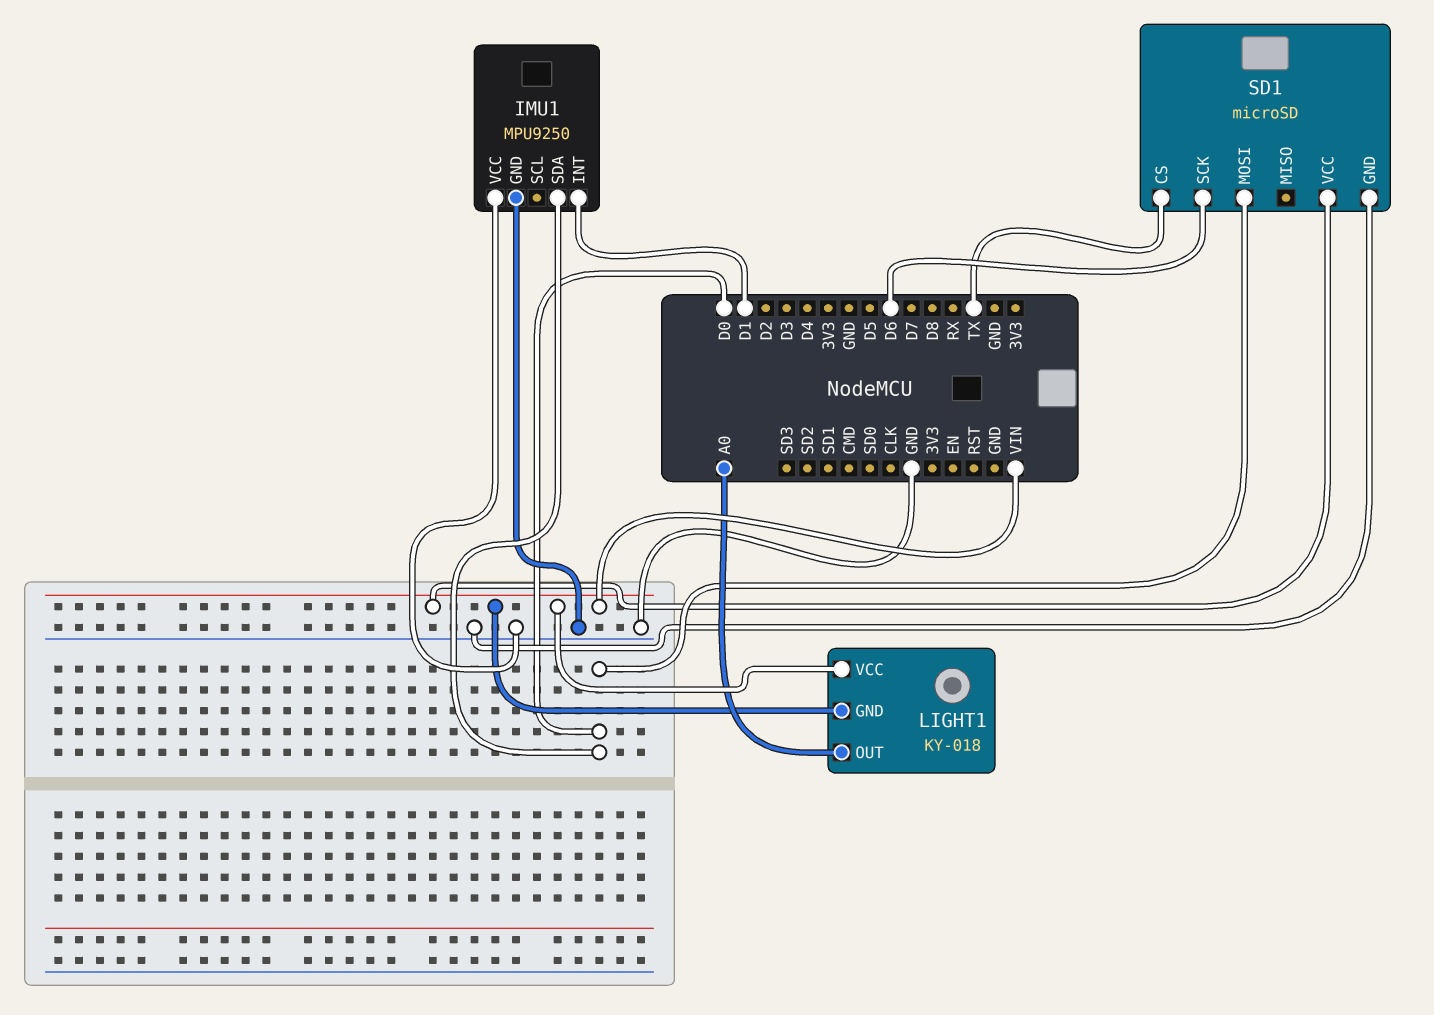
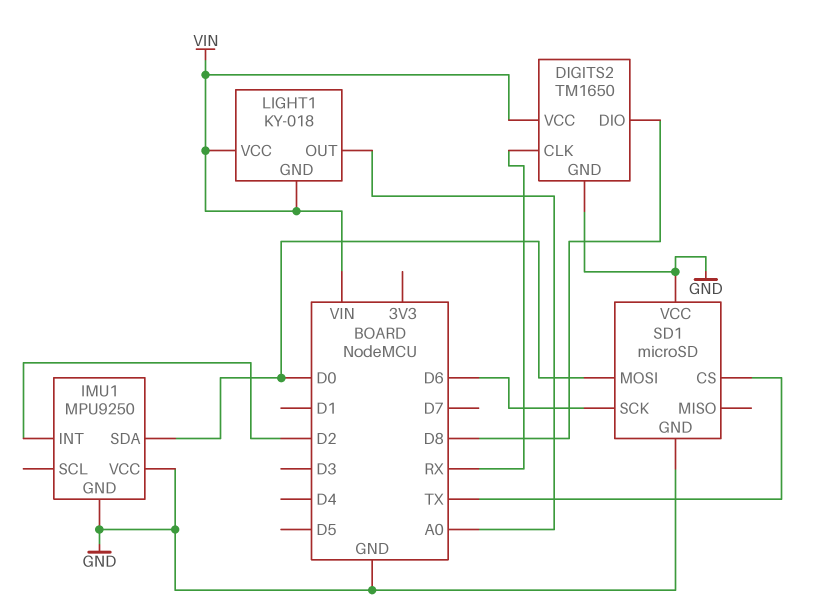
DIGITS2: none -> TM1650
DIGITS2 pin CLK: none -> RX
DIGITS2 pin DIO: none -> D8
DIGITS2 pin GND: none -> GND
DIGITS2 pin VCC: none -> VIN
IMU1 pin INT: D1 -> D2
SD1 pin VCC: VIN -> GND

